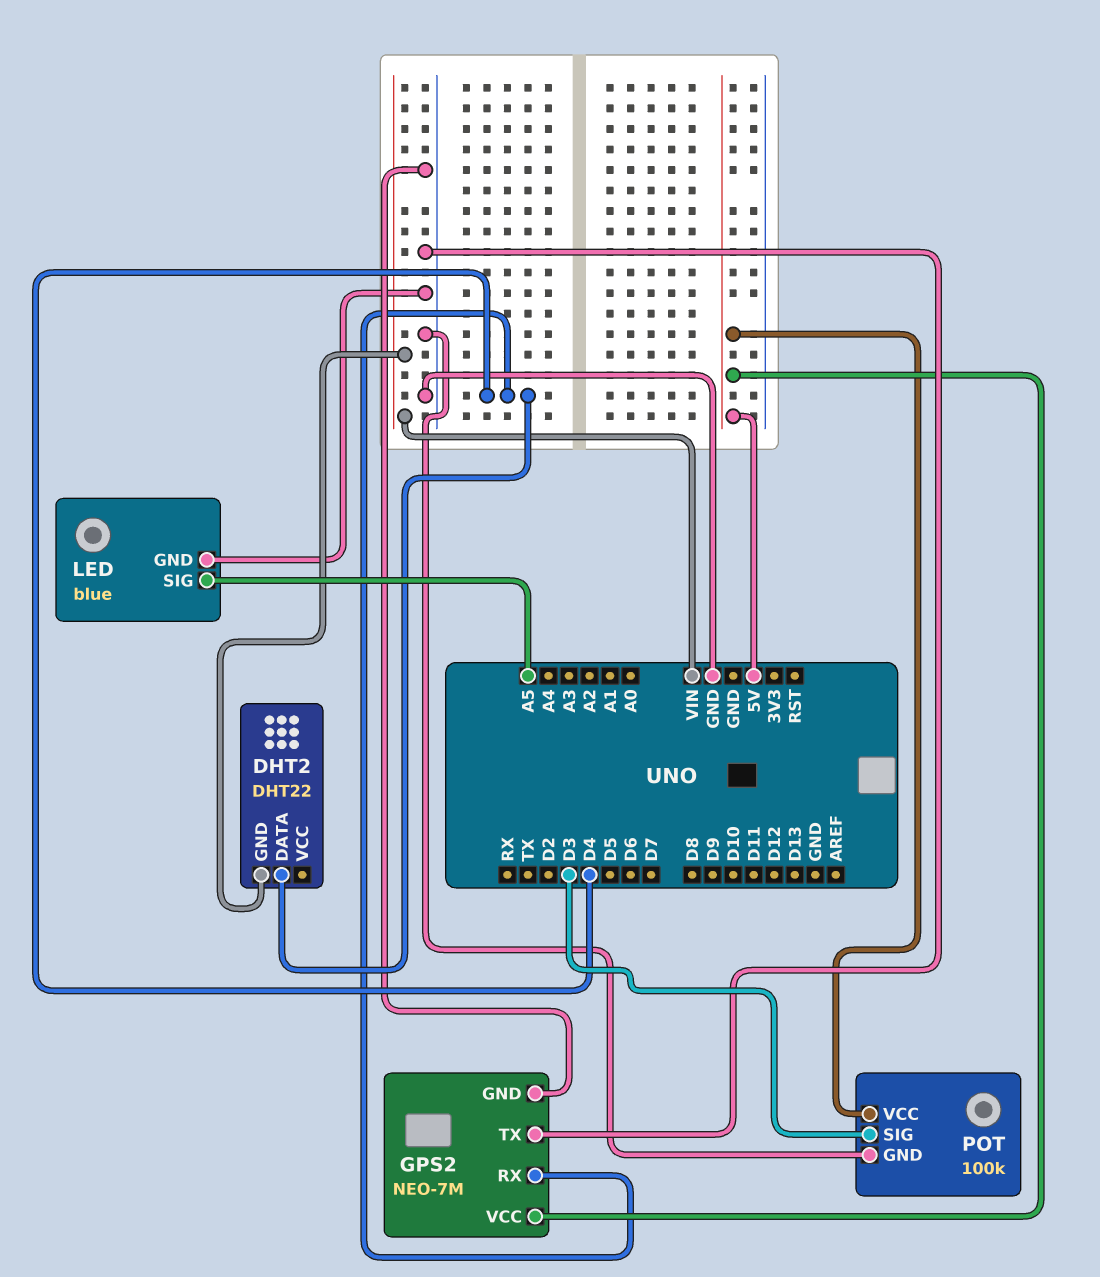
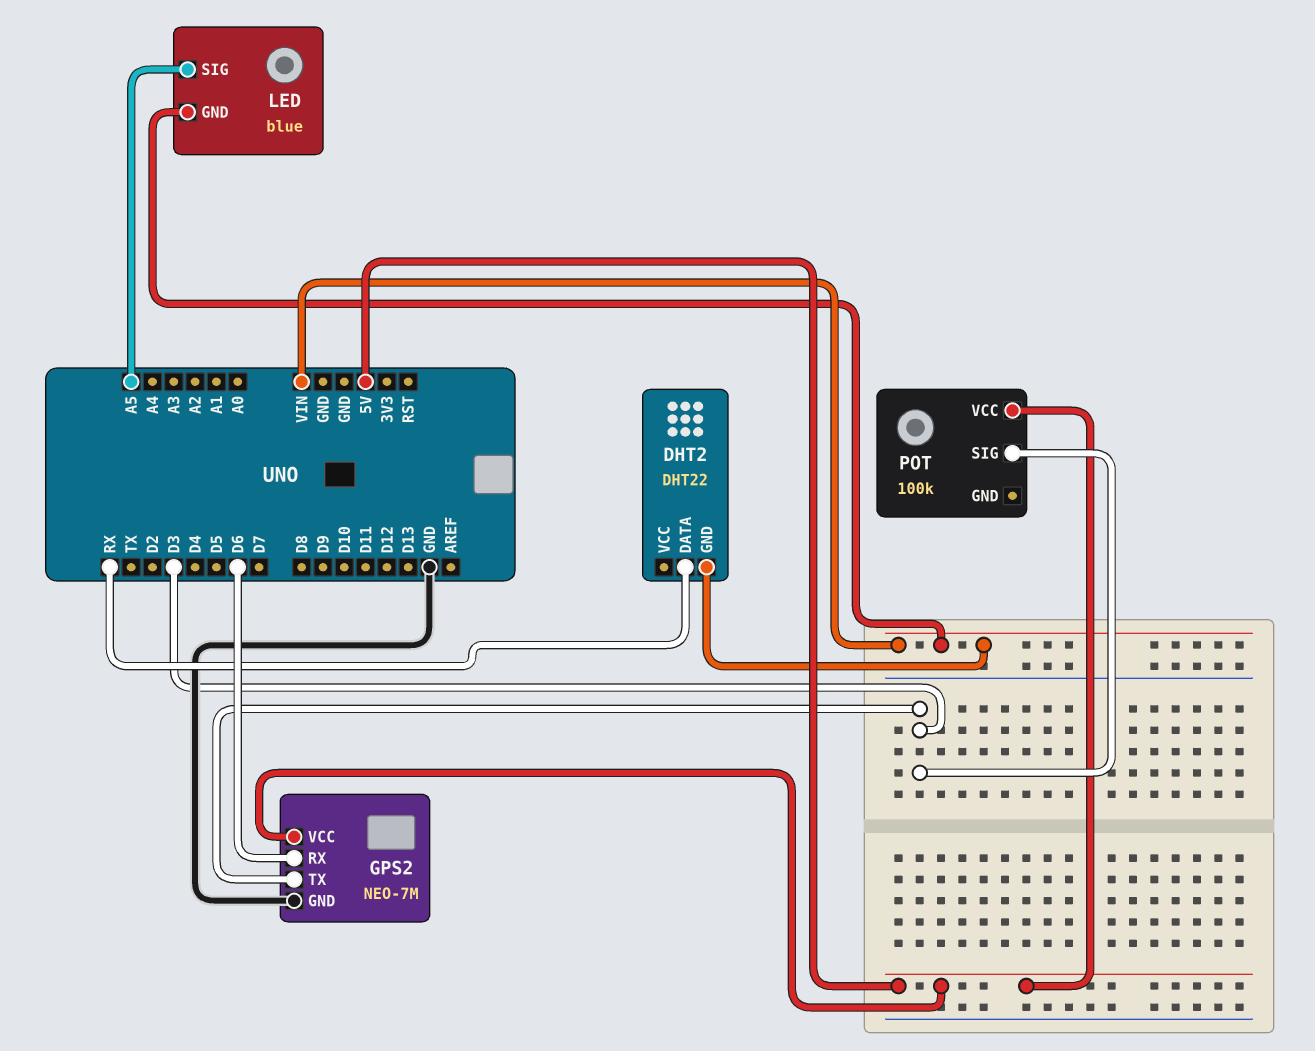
DHT2 pin DATA: D4 -> RX
GPS2 pin RX: D4 -> D6
GPS2 pin TX: GND -> D3
LED pin GND: GND -> VIN
POT pin GND: GND -> none

